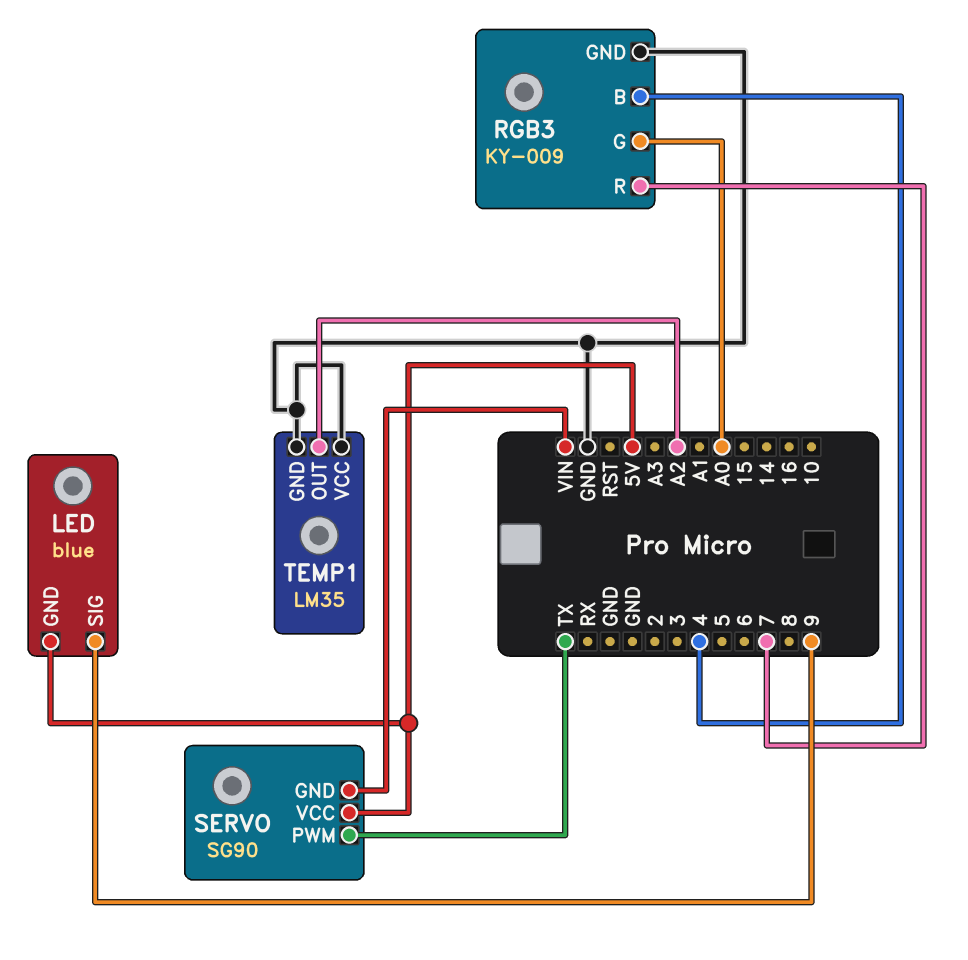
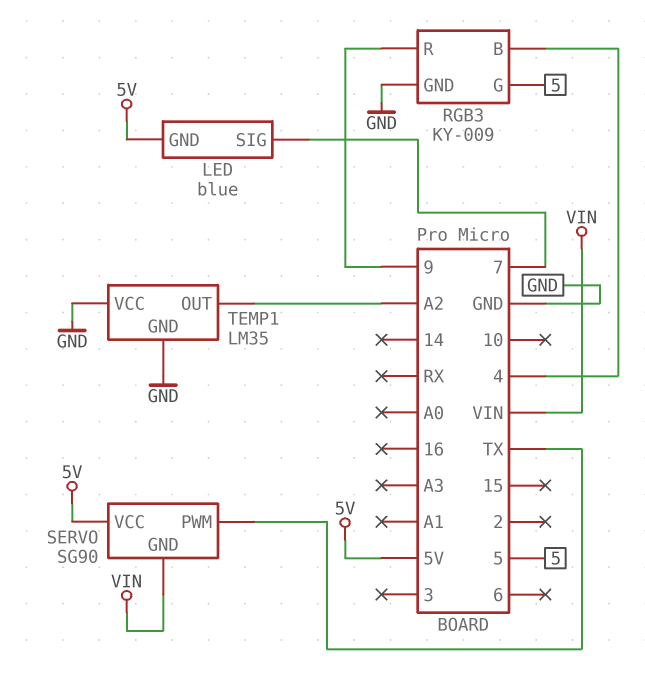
LED pin SIG: 9 -> 7
RGB3 pin G: A0 -> 5
RGB3 pin R: 7 -> 9

